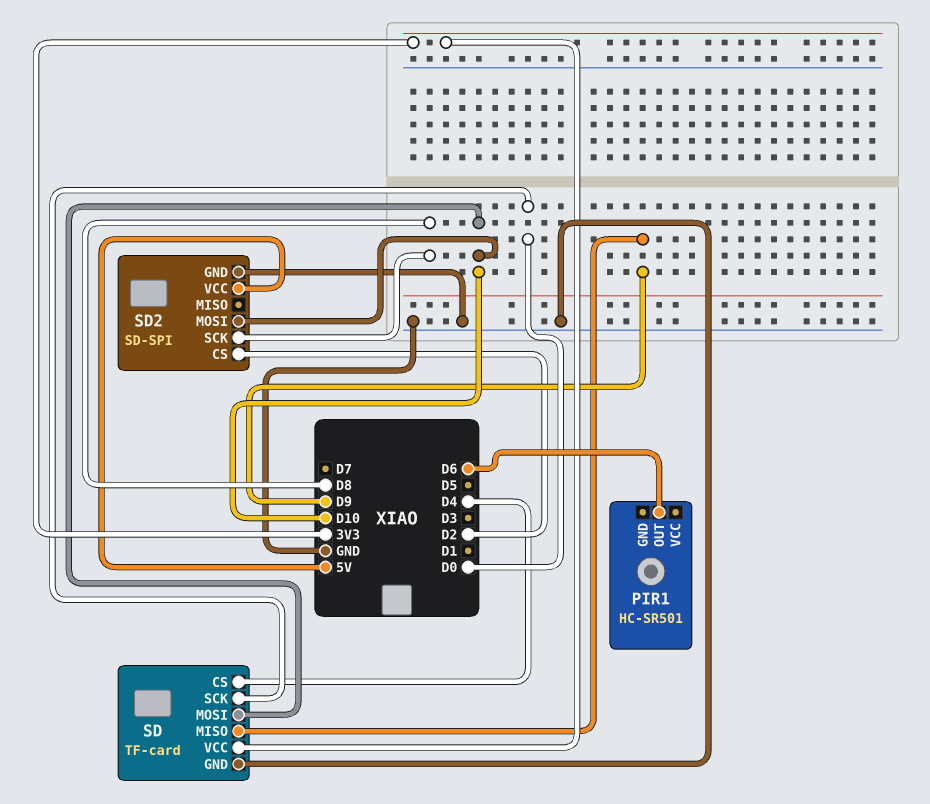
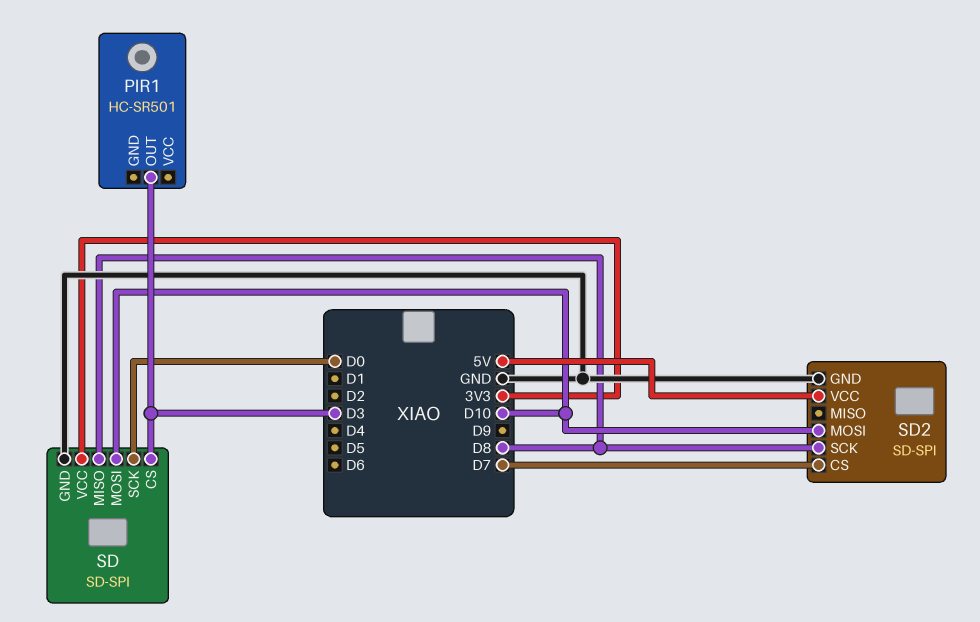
PIR1 pin OUT: D6 -> D3
SD: TF-card -> SD-SPI
SD pin CS: D4 -> D3
SD pin MISO: D9 -> D8
SD2 pin CS: D2 -> D7

